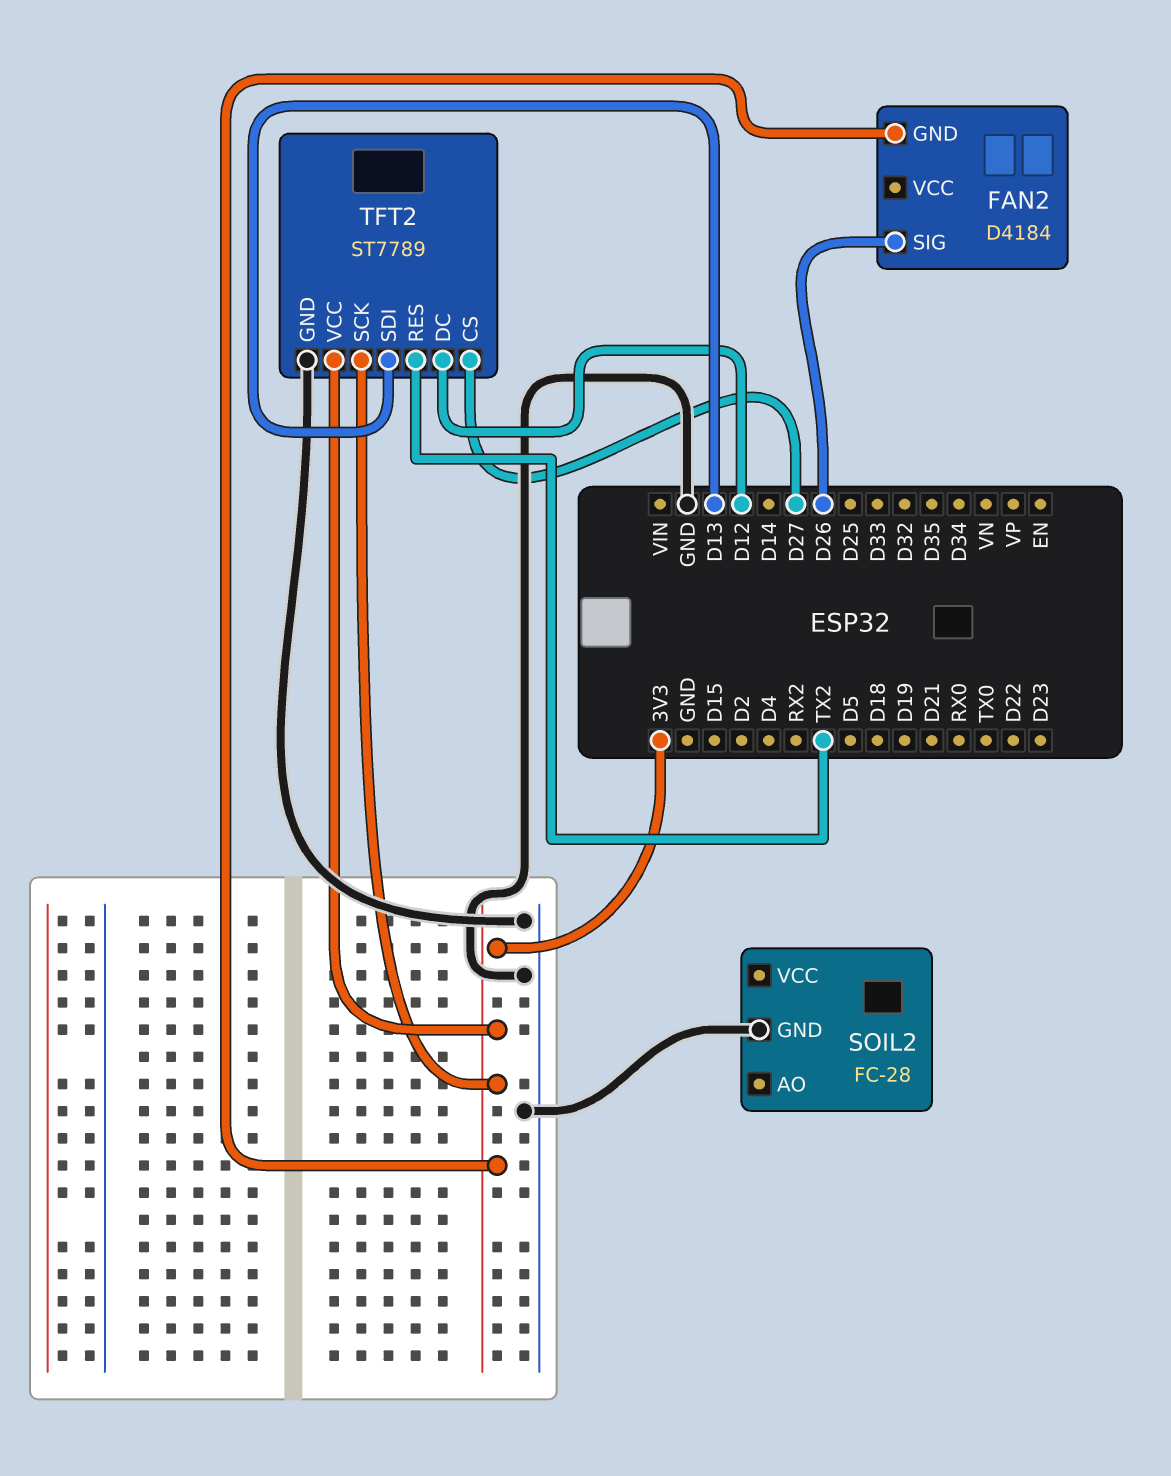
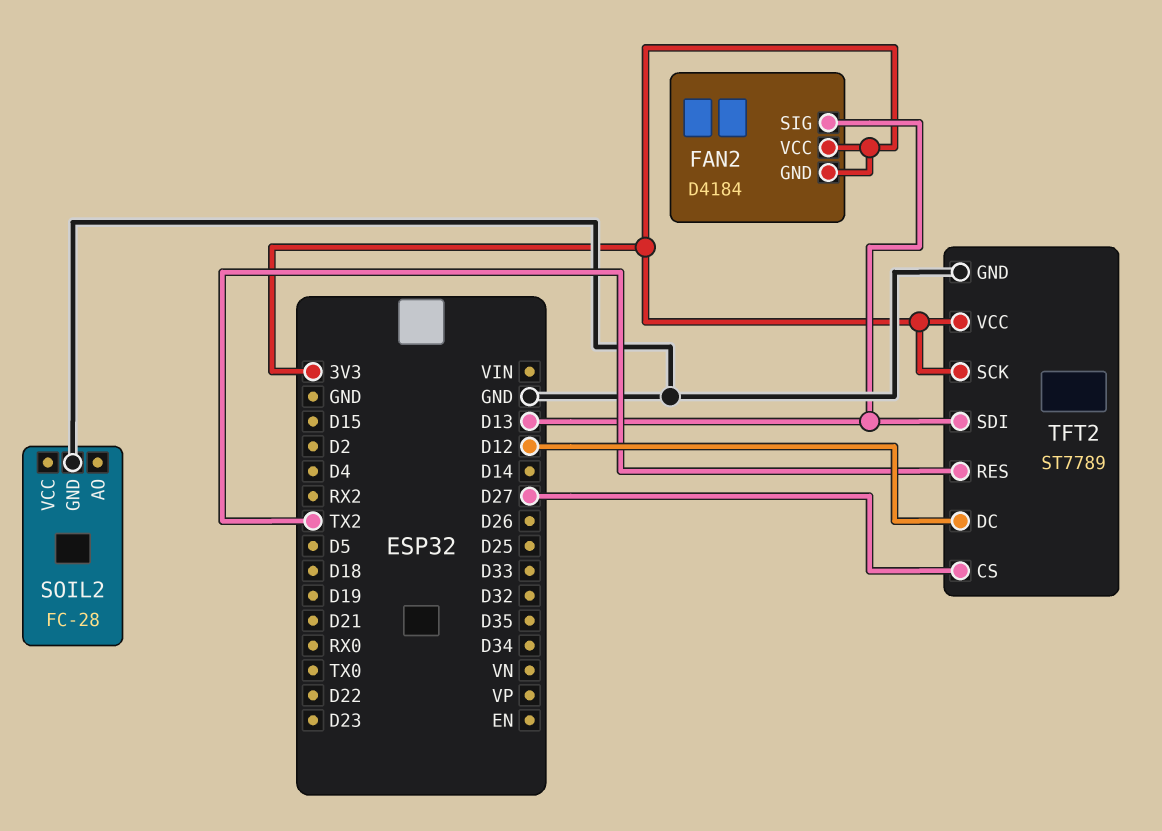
FAN2 pin SIG: D26 -> D13
FAN2 pin VCC: none -> 3V3

